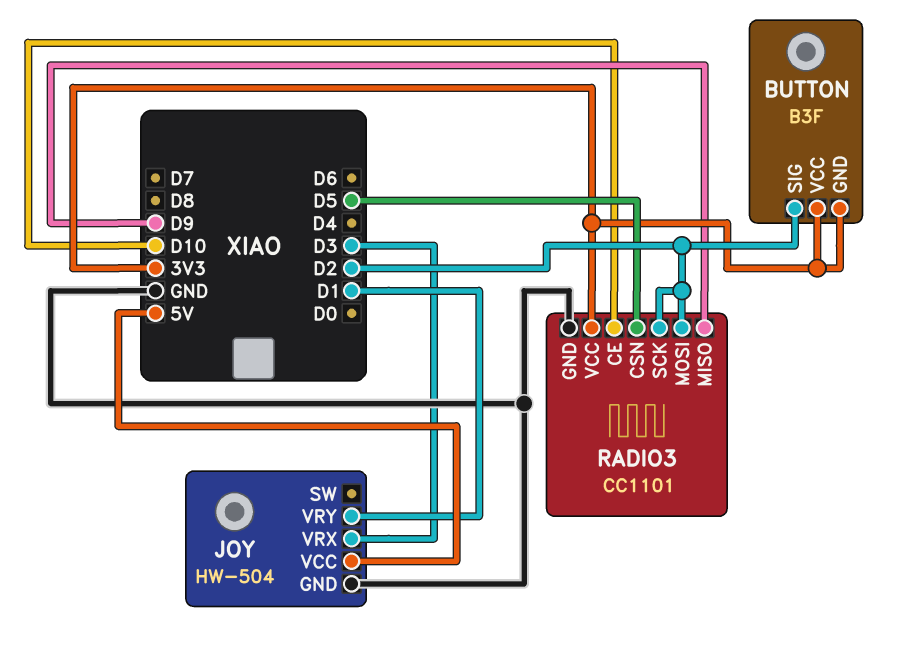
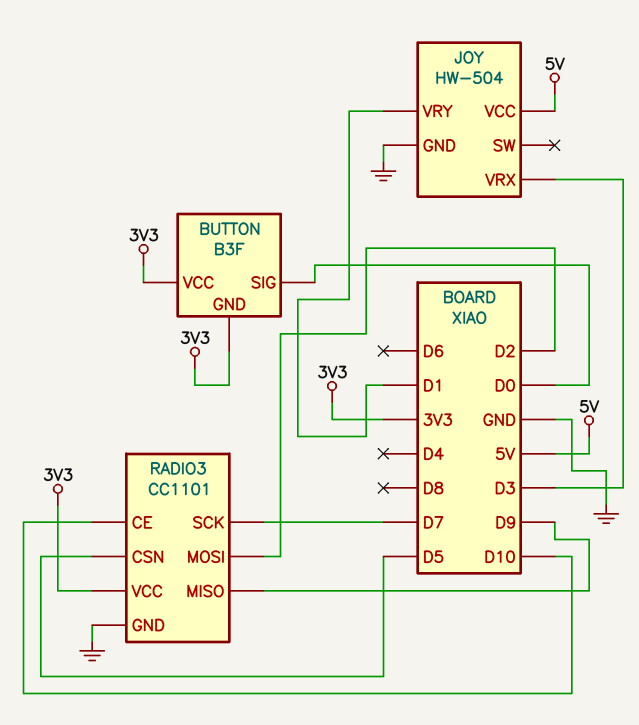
BUTTON pin SIG: D2 -> D0
RADIO3 pin SCK: D2 -> D7

